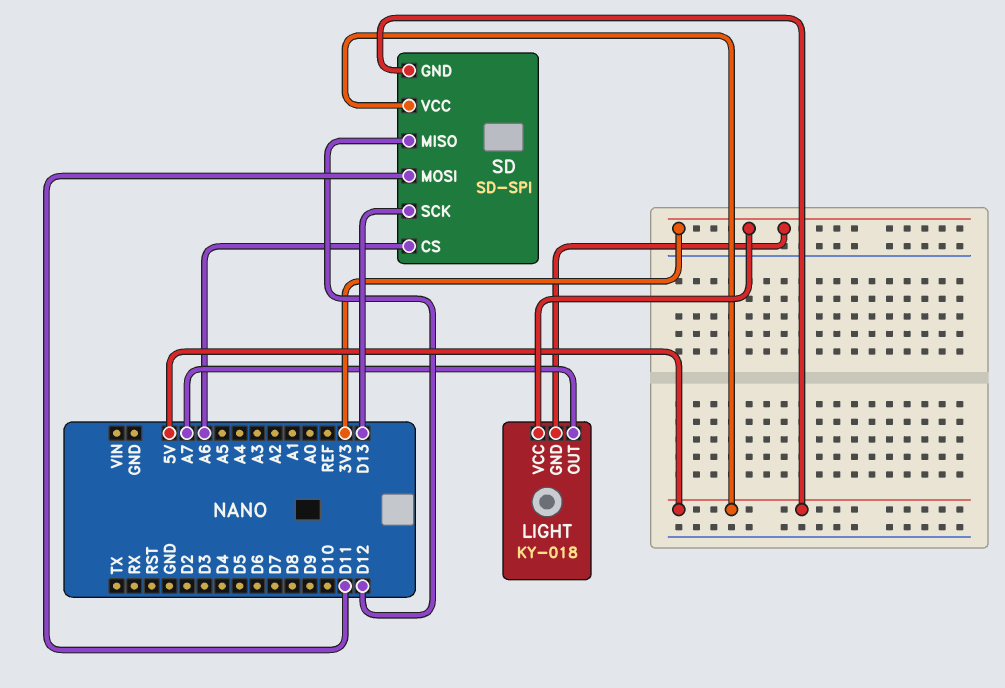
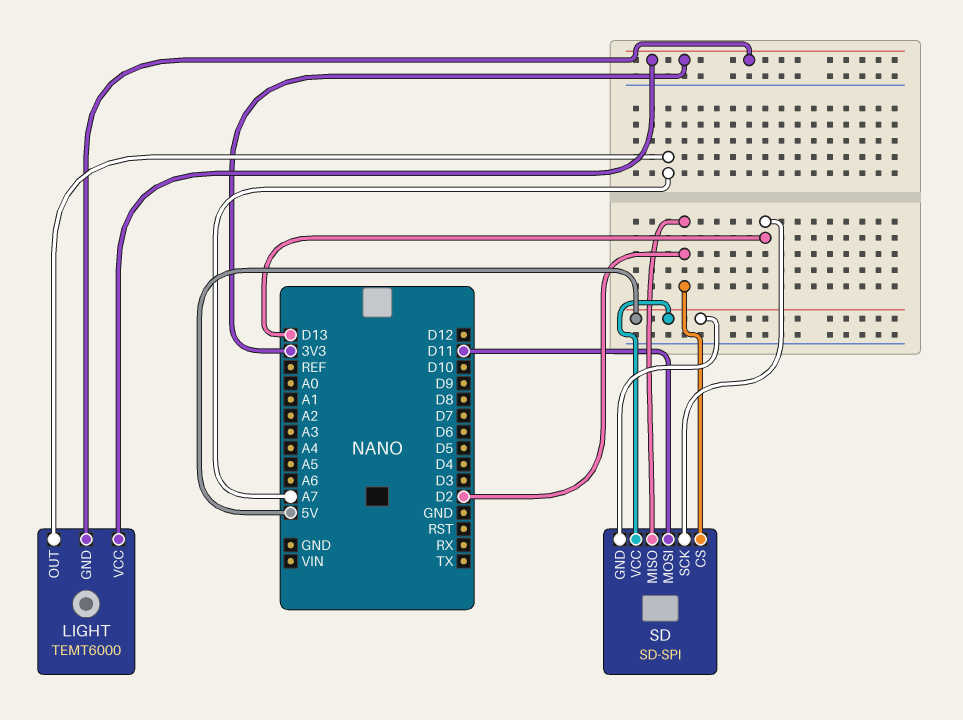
LIGHT: KY-018 -> TEMT6000
SD pin CS: A6 -> D2
SD pin MISO: D12 -> D2

